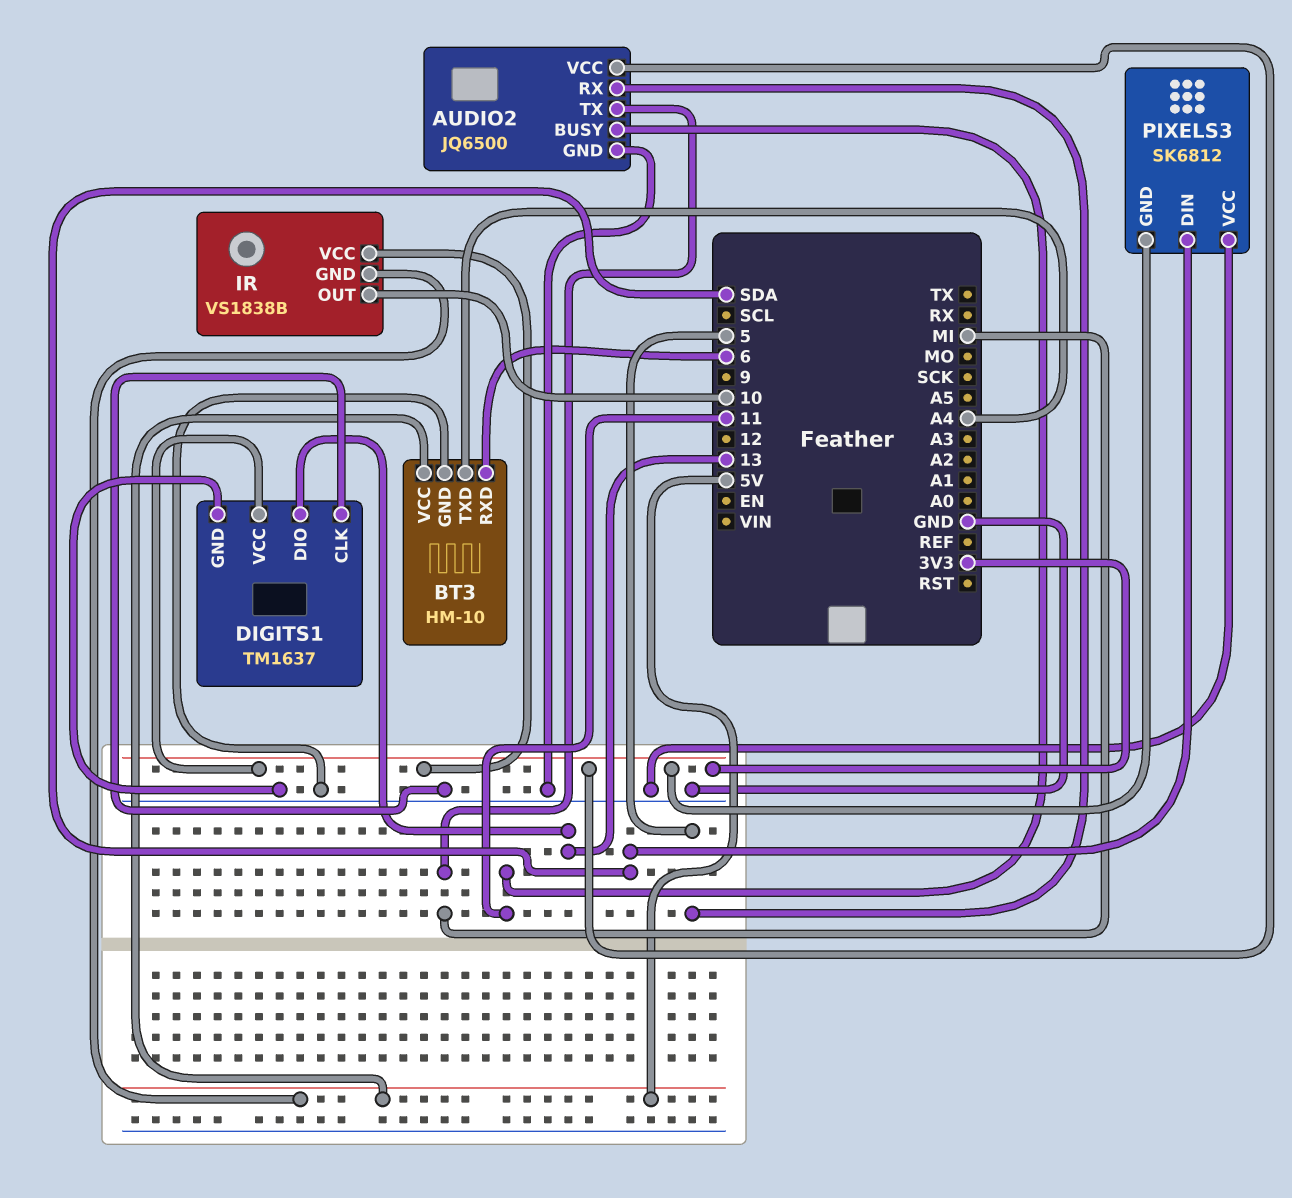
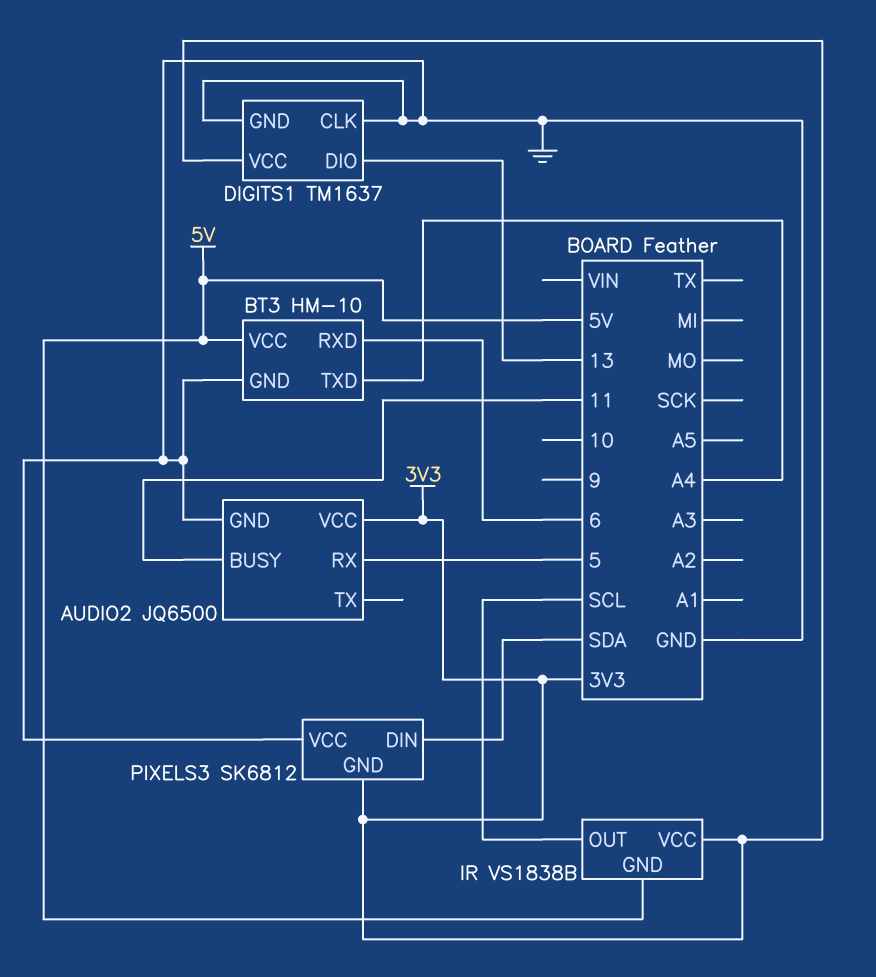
AUDIO2 pin TX: MI -> none
IR pin OUT: 10 -> SCL

